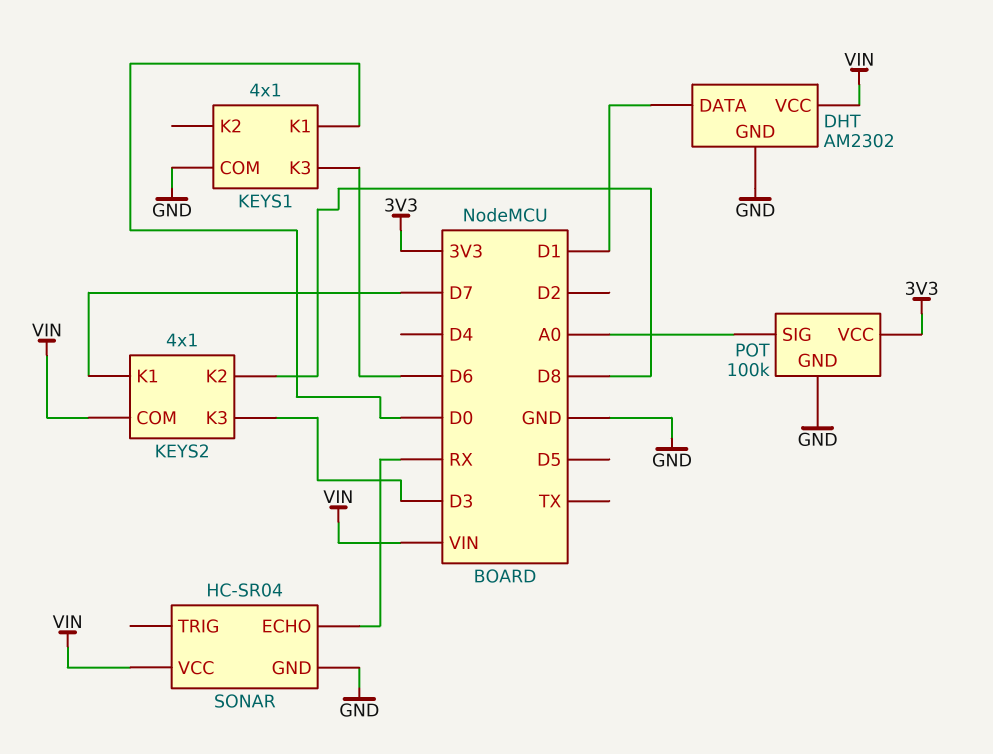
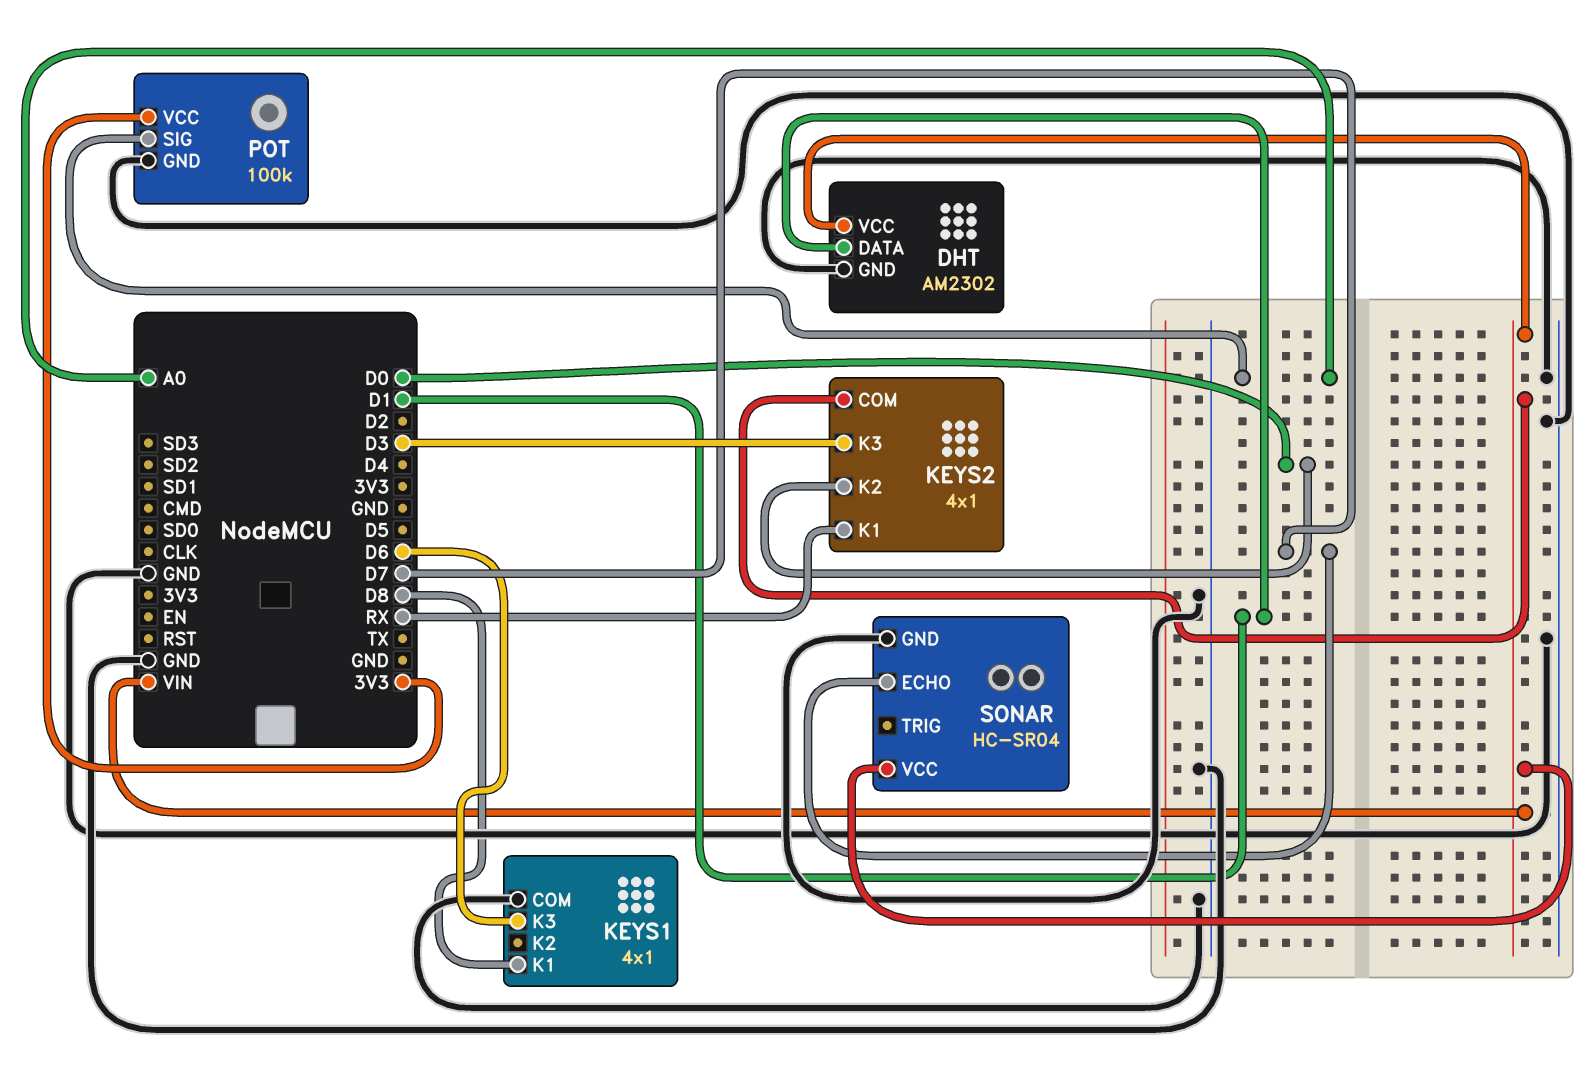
KEYS1 pin K1: D0 -> D8
KEYS2 pin K1: D7 -> RX
KEYS2 pin K2: D8 -> D0
SONAR pin ECHO: RX -> D7

